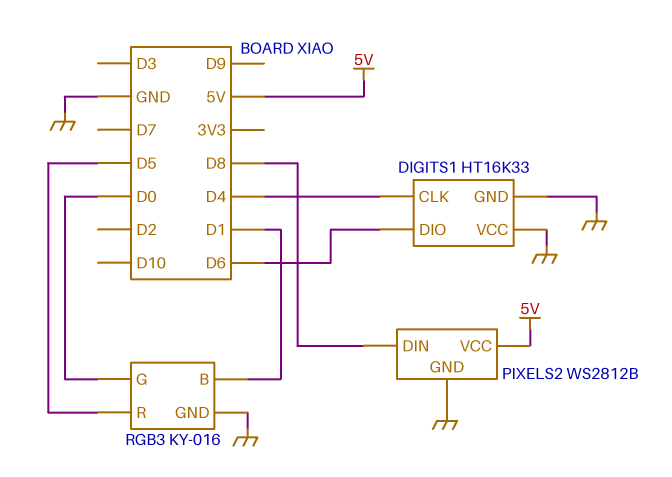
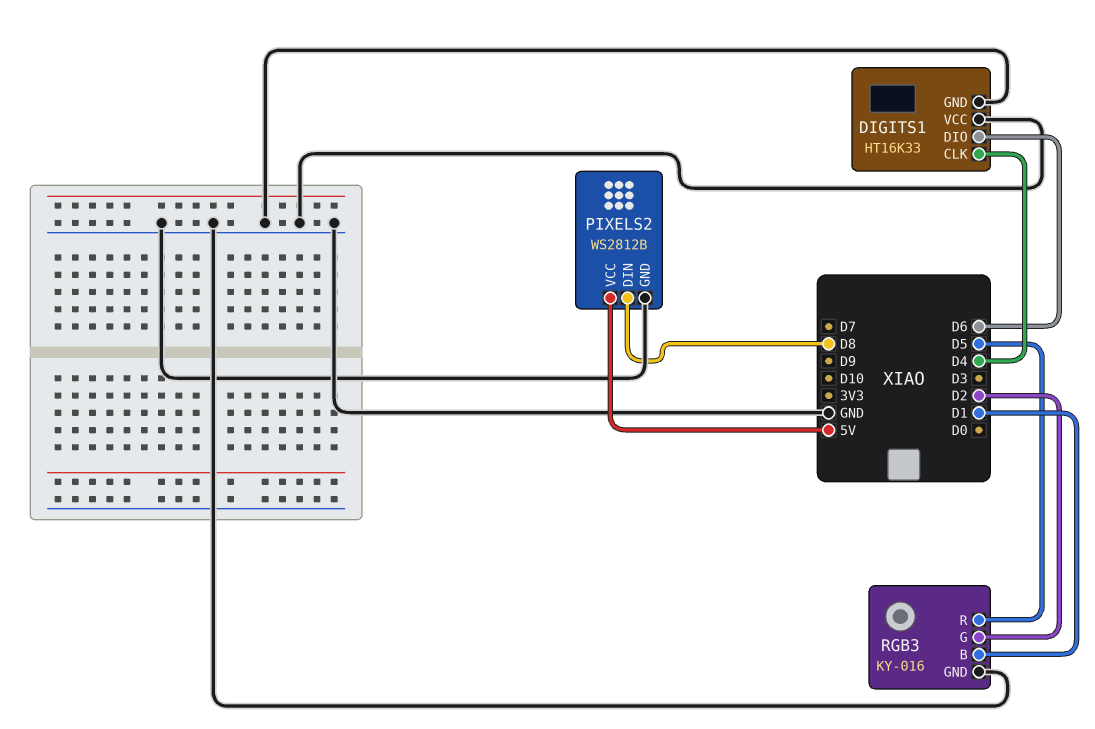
RGB3 pin G: D0 -> D2

